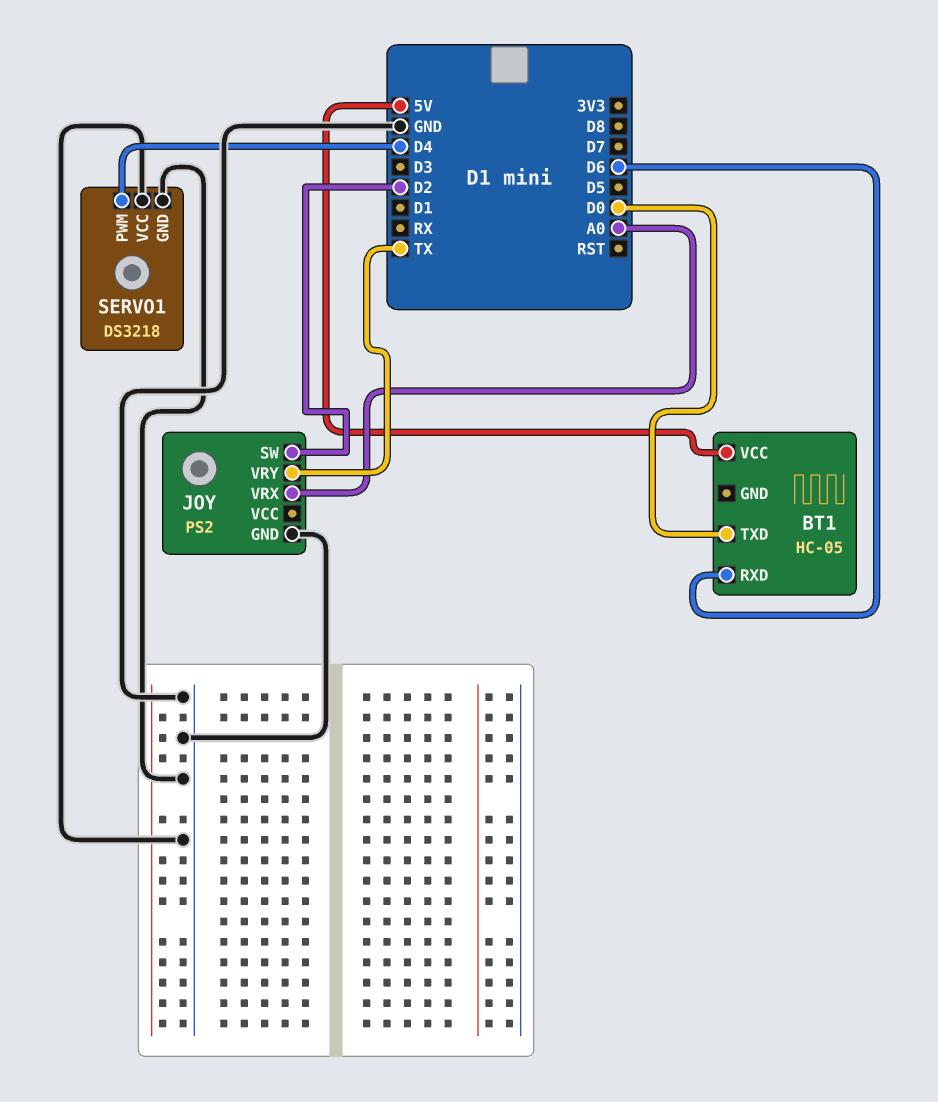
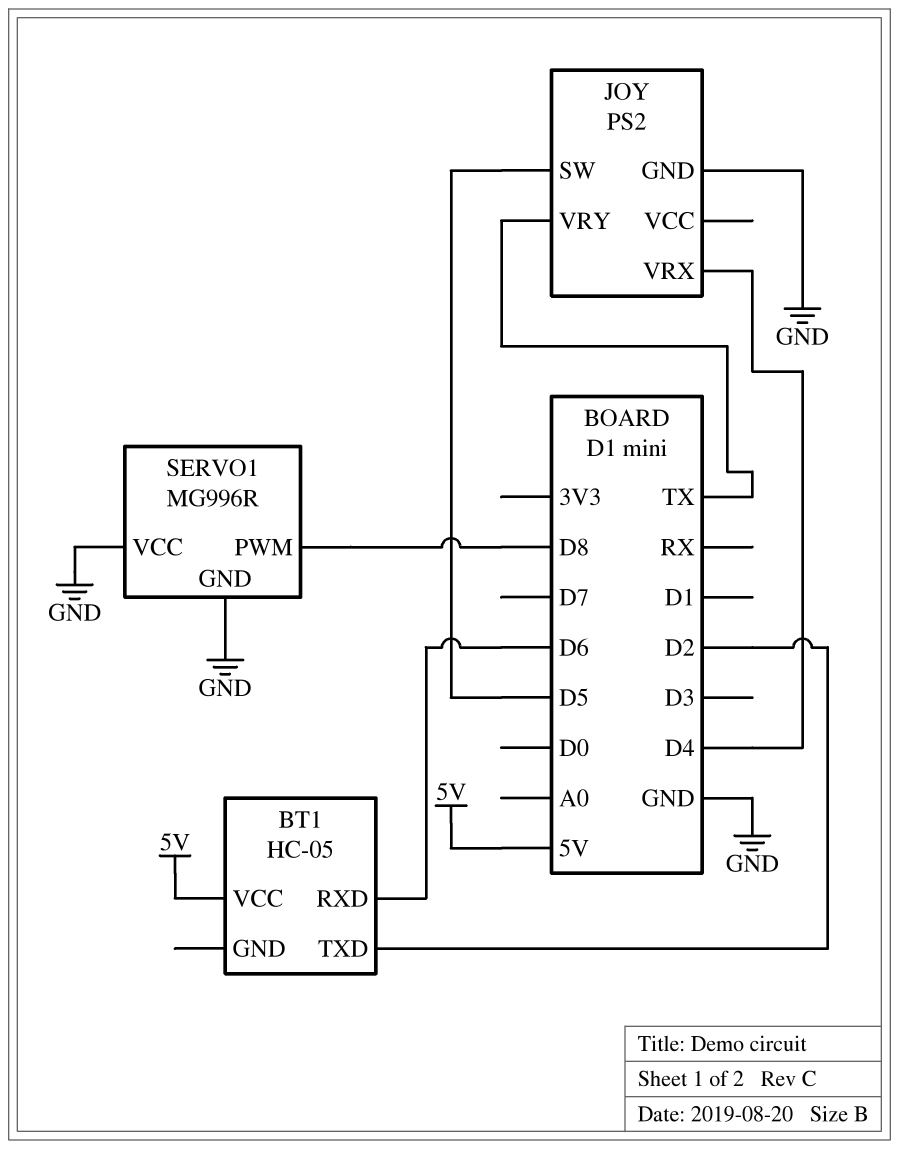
BT1 pin TXD: D0 -> D2
JOY pin SW: D2 -> D5
JOY pin VRX: A0 -> D4
SERVO1: DS3218 -> MG996R
SERVO1 pin PWM: D4 -> D8

